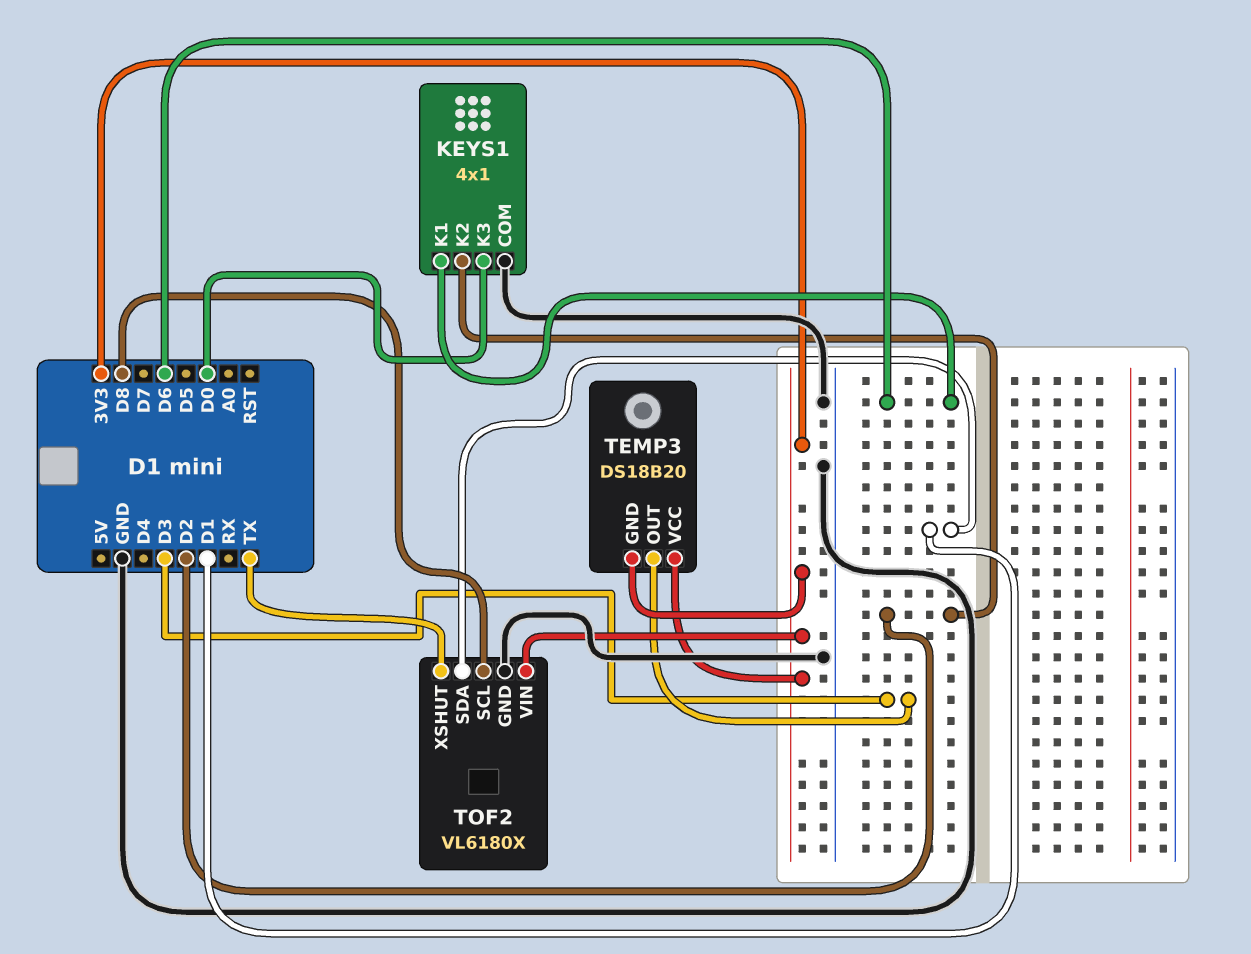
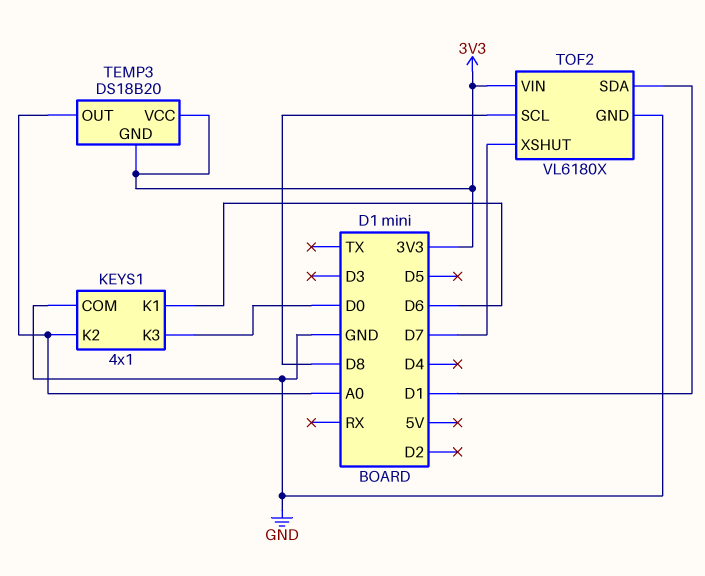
KEYS1 pin K2: D2 -> A0
TEMP3 pin OUT: D3 -> A0
TOF2 pin XSHUT: TX -> D7

